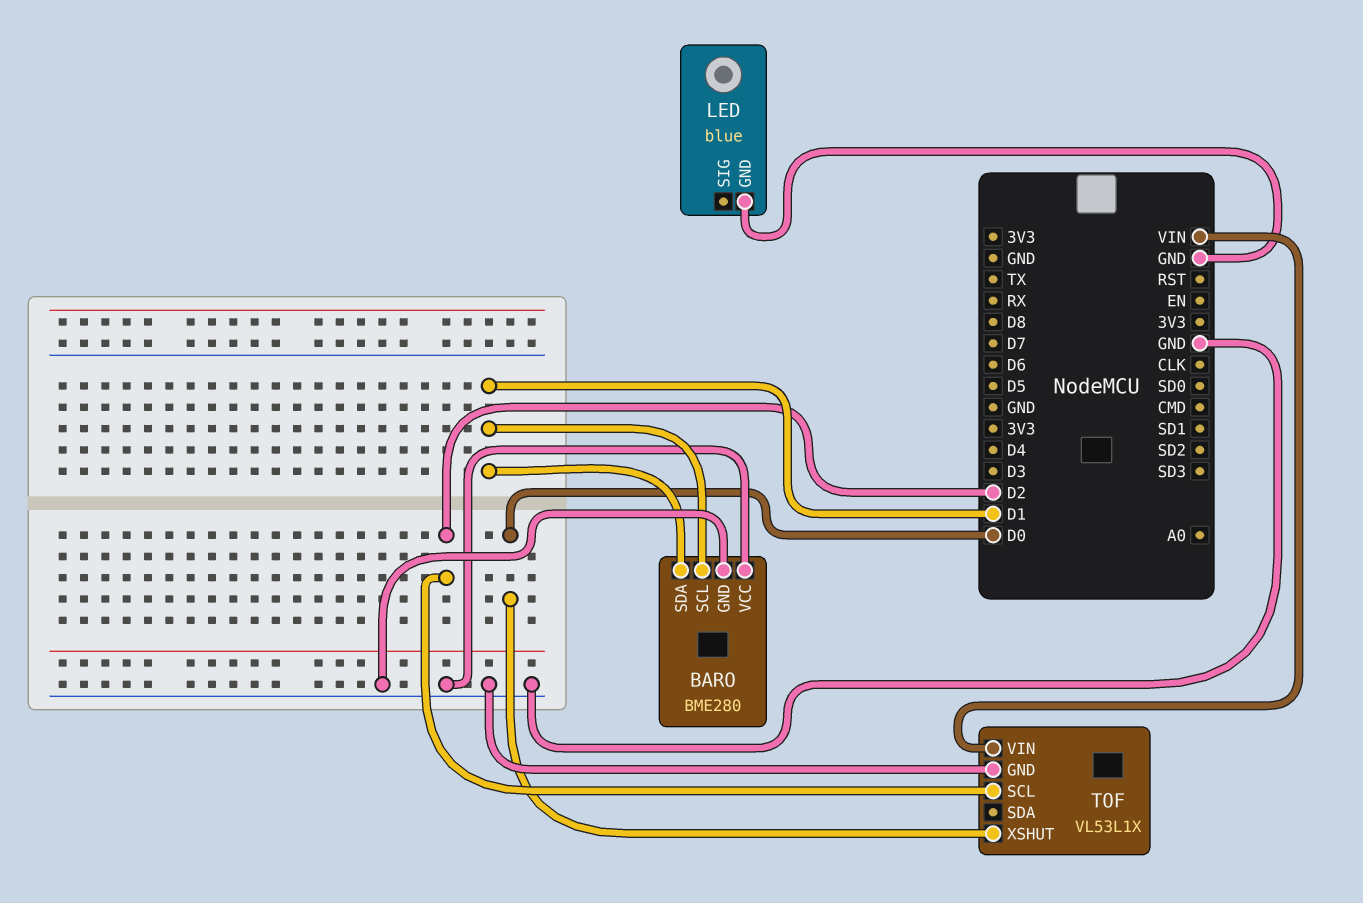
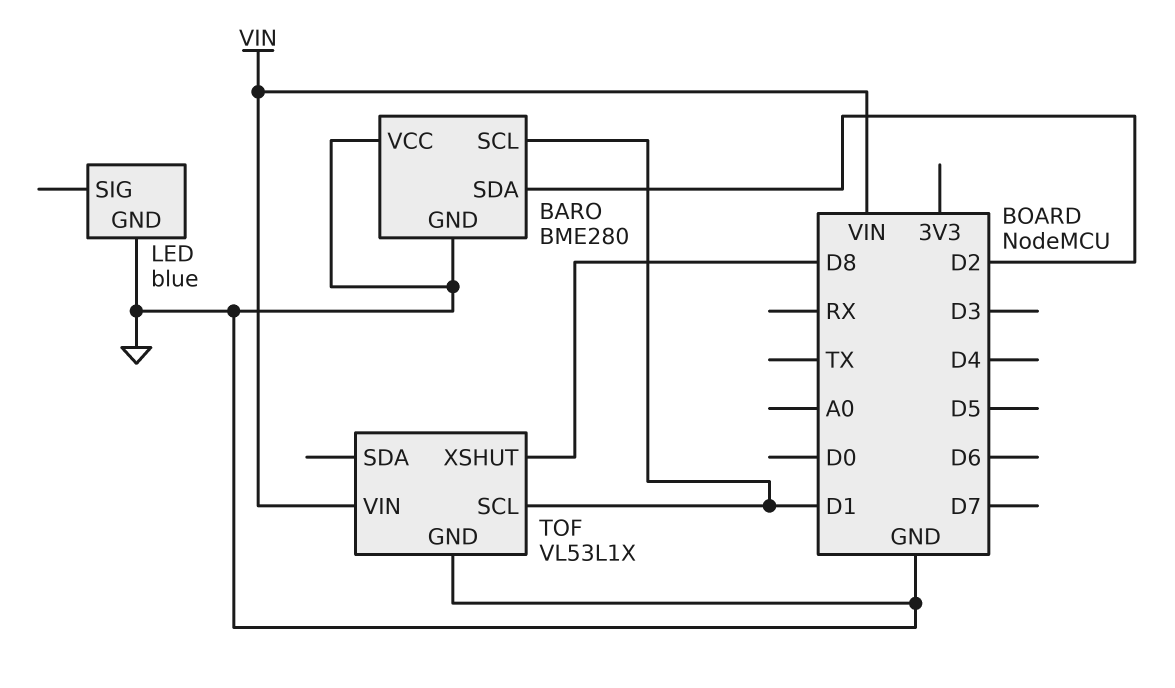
BARO pin SDA: D1 -> D2
TOF pin SCL: D2 -> D1
TOF pin XSHUT: D0 -> D8

